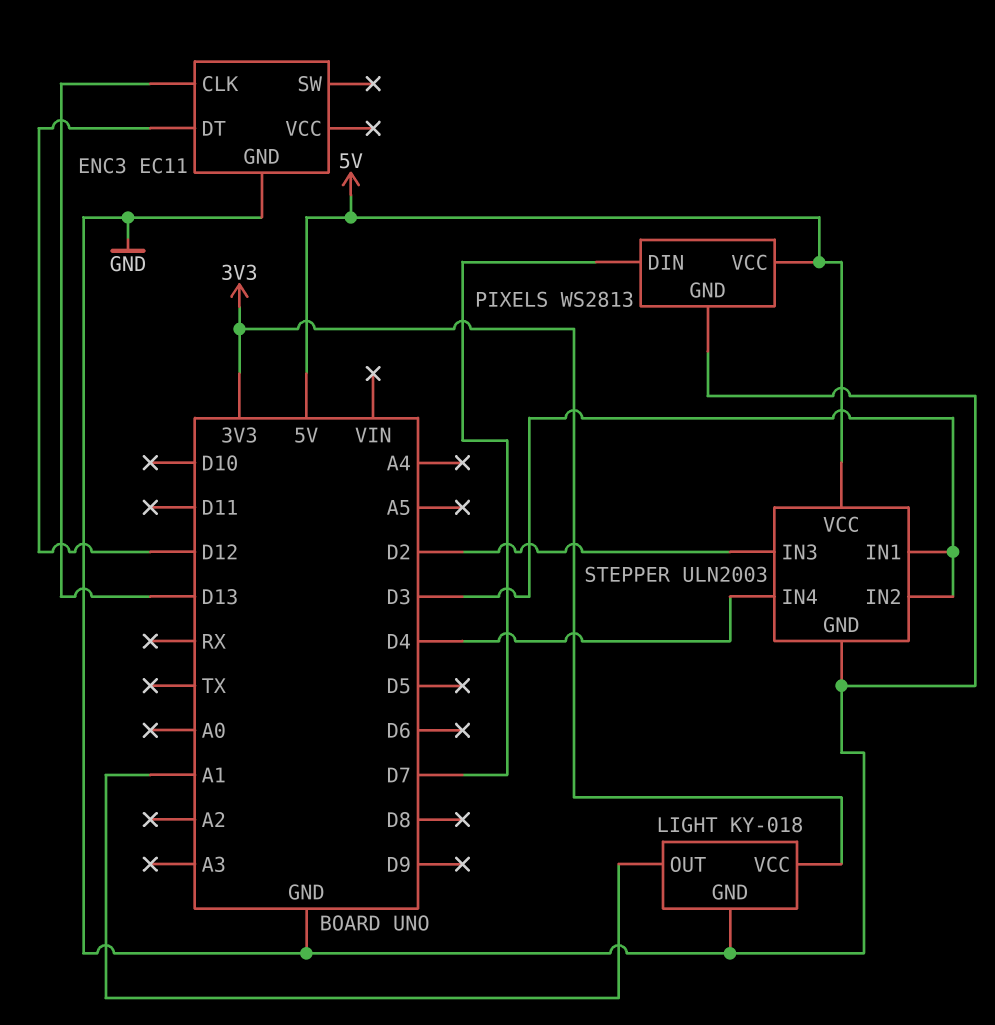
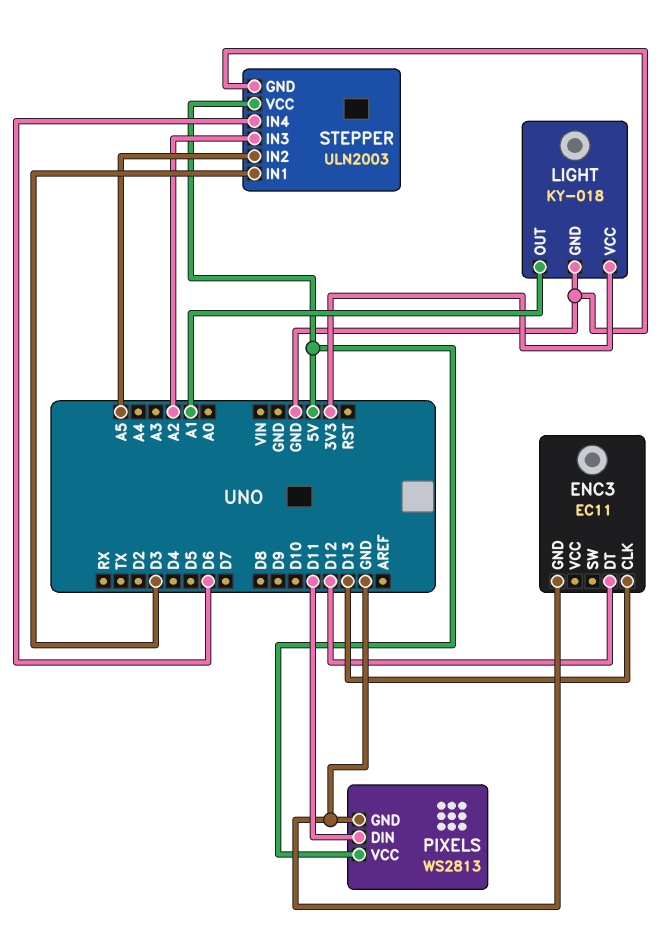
PIXELS pin DIN: D7 -> D11
STEPPER pin IN2: D3 -> A5
STEPPER pin IN3: D2 -> A2
STEPPER pin IN4: D4 -> D6

